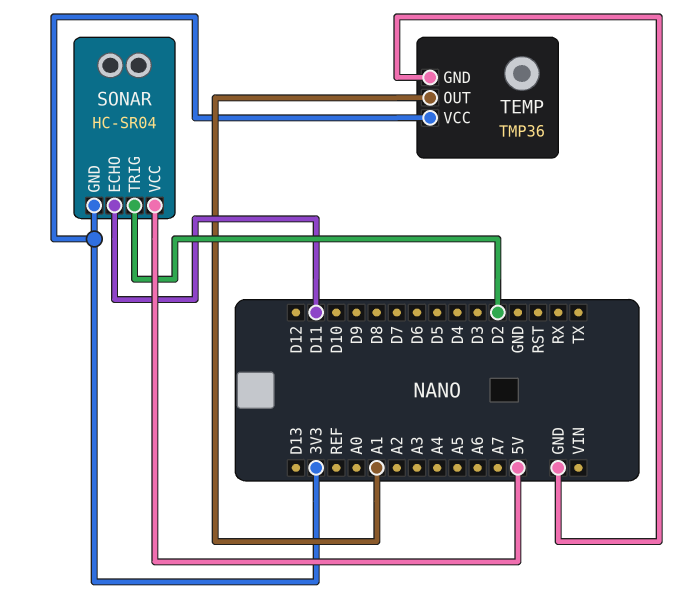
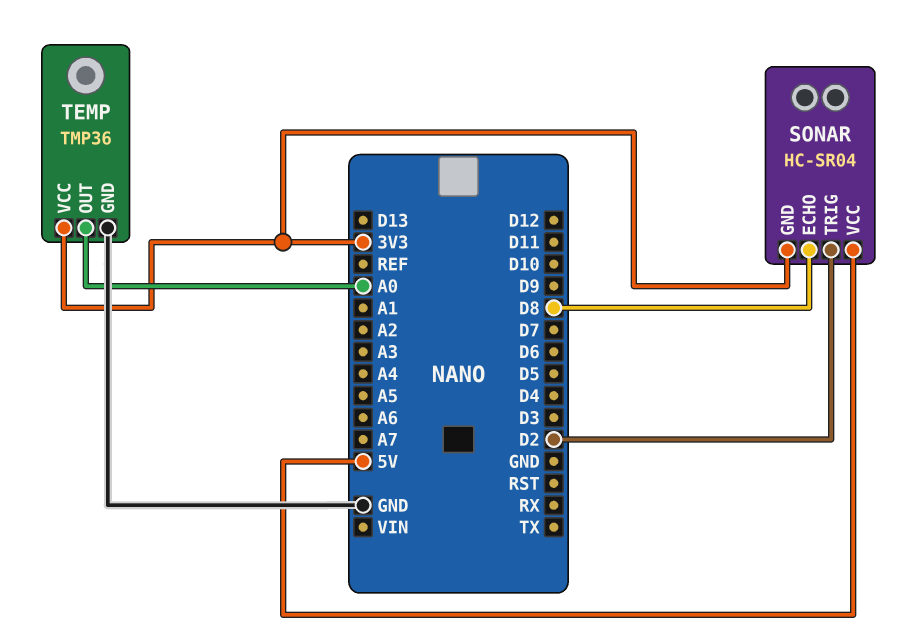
SONAR pin ECHO: D11 -> D8
TEMP pin OUT: A1 -> A0

